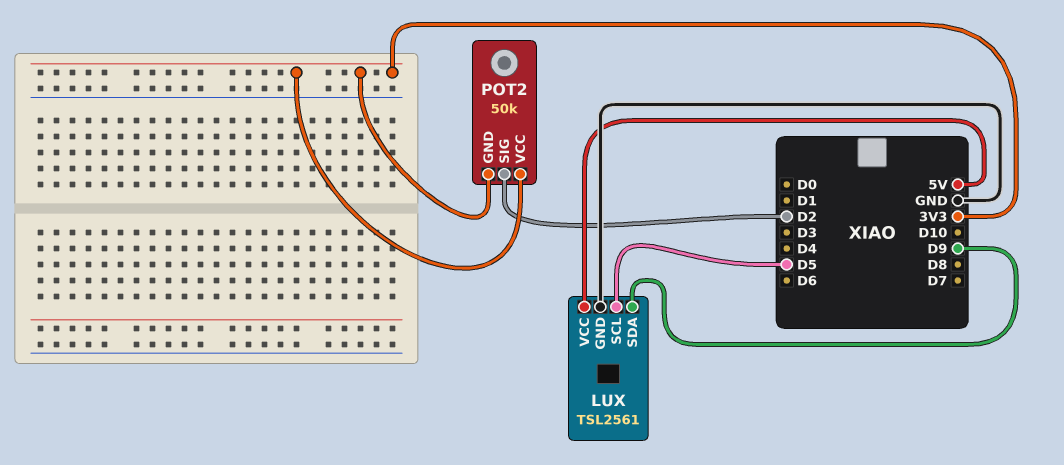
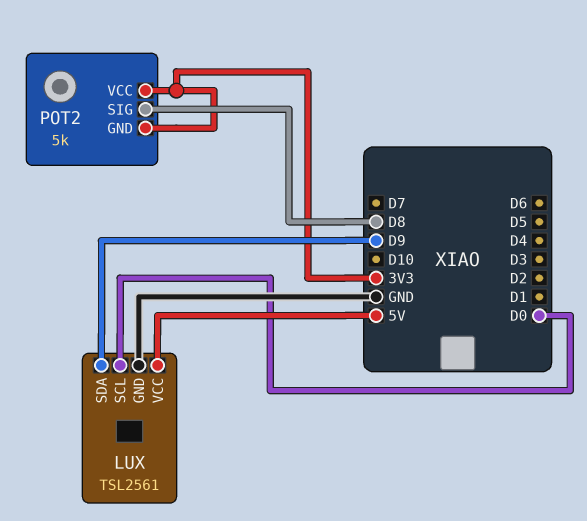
LUX pin SCL: D5 -> D0
POT2: 50k -> 5k
POT2 pin SIG: D2 -> D8

